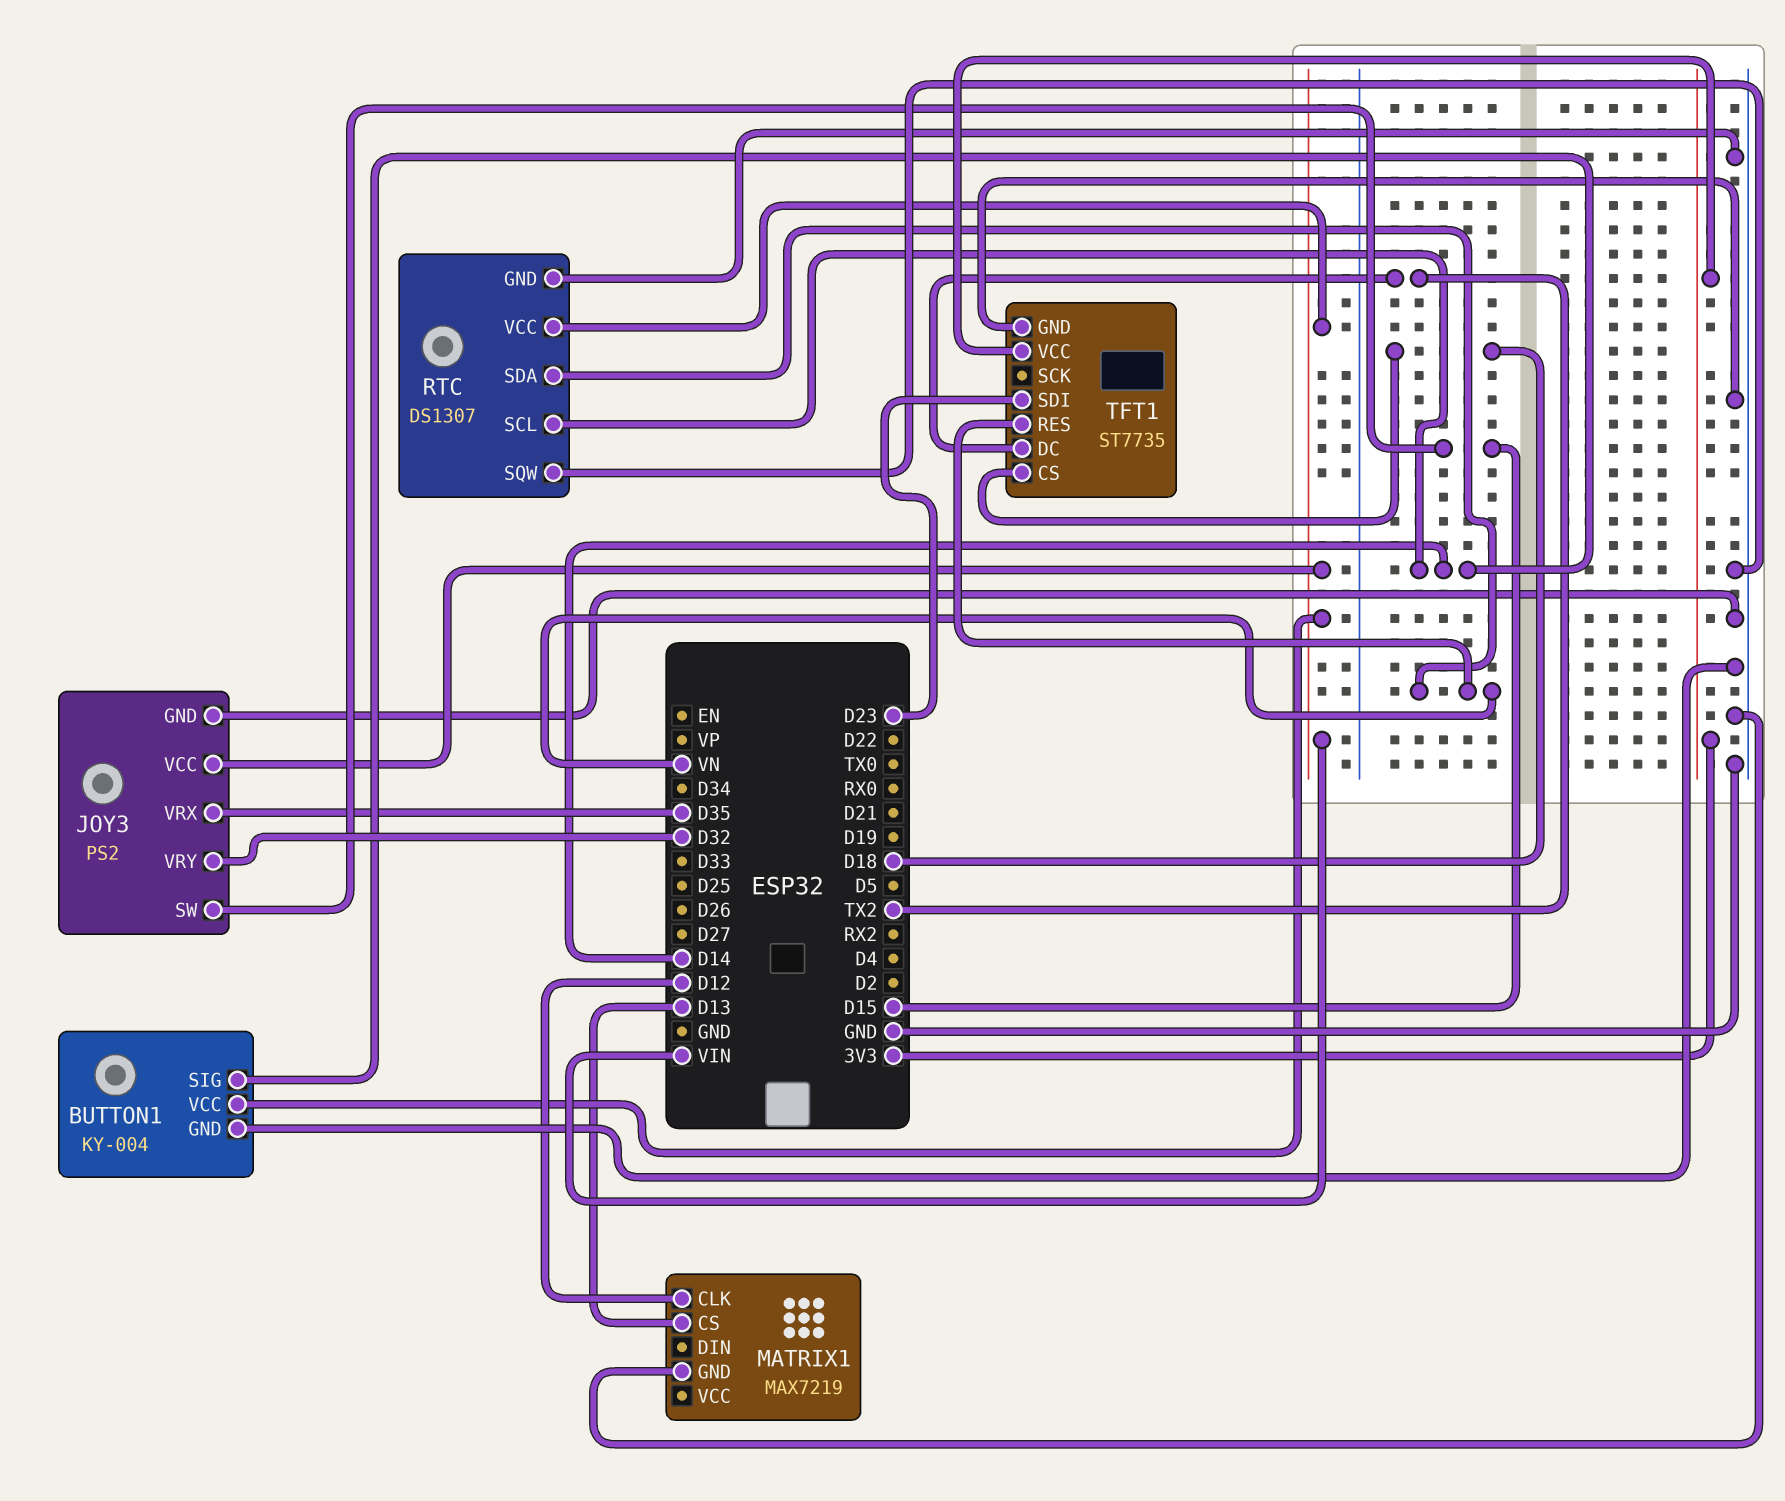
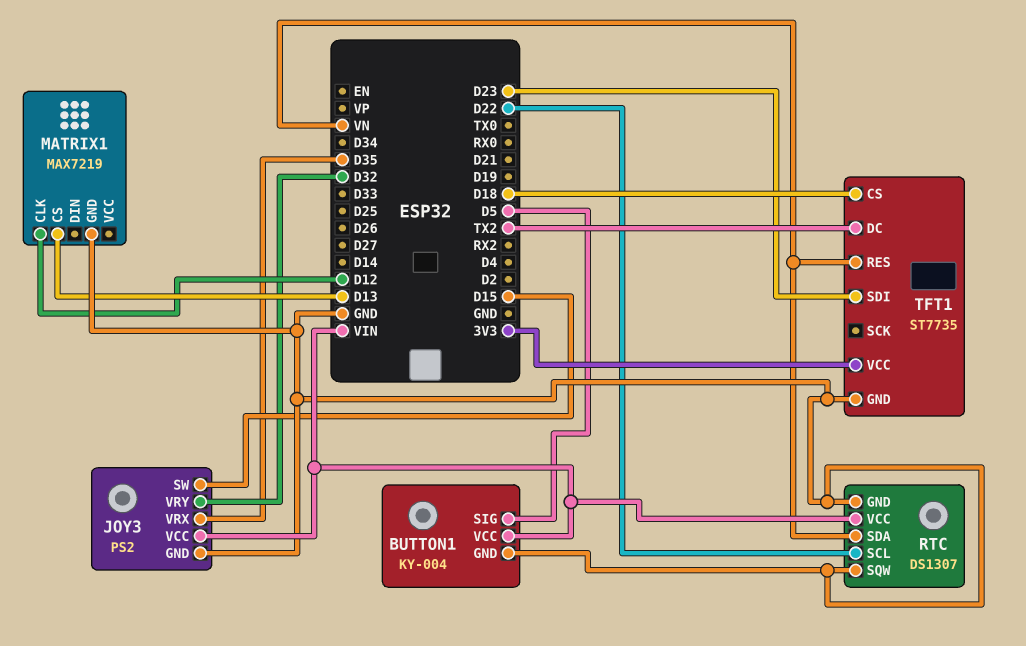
BUTTON1 pin SIG: D14 -> D5
RTC pin SCL: D14 -> D22

